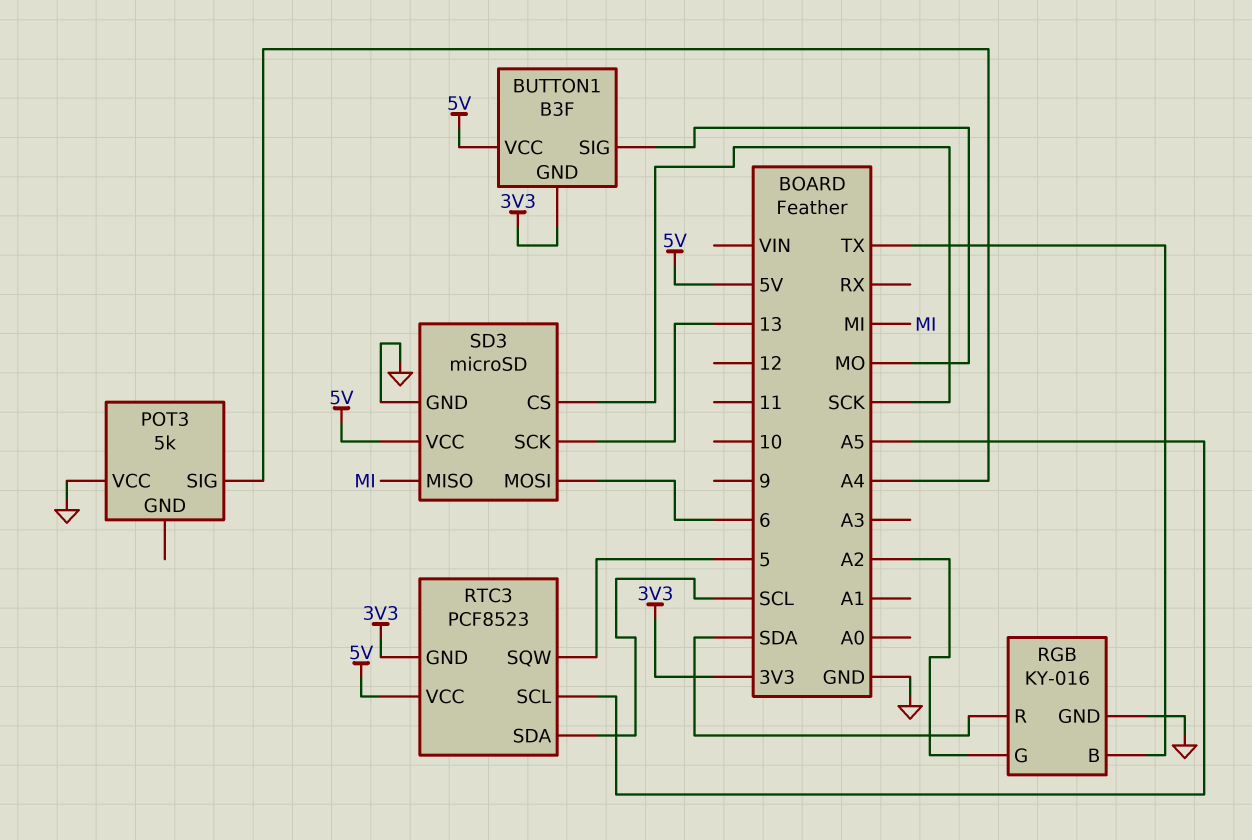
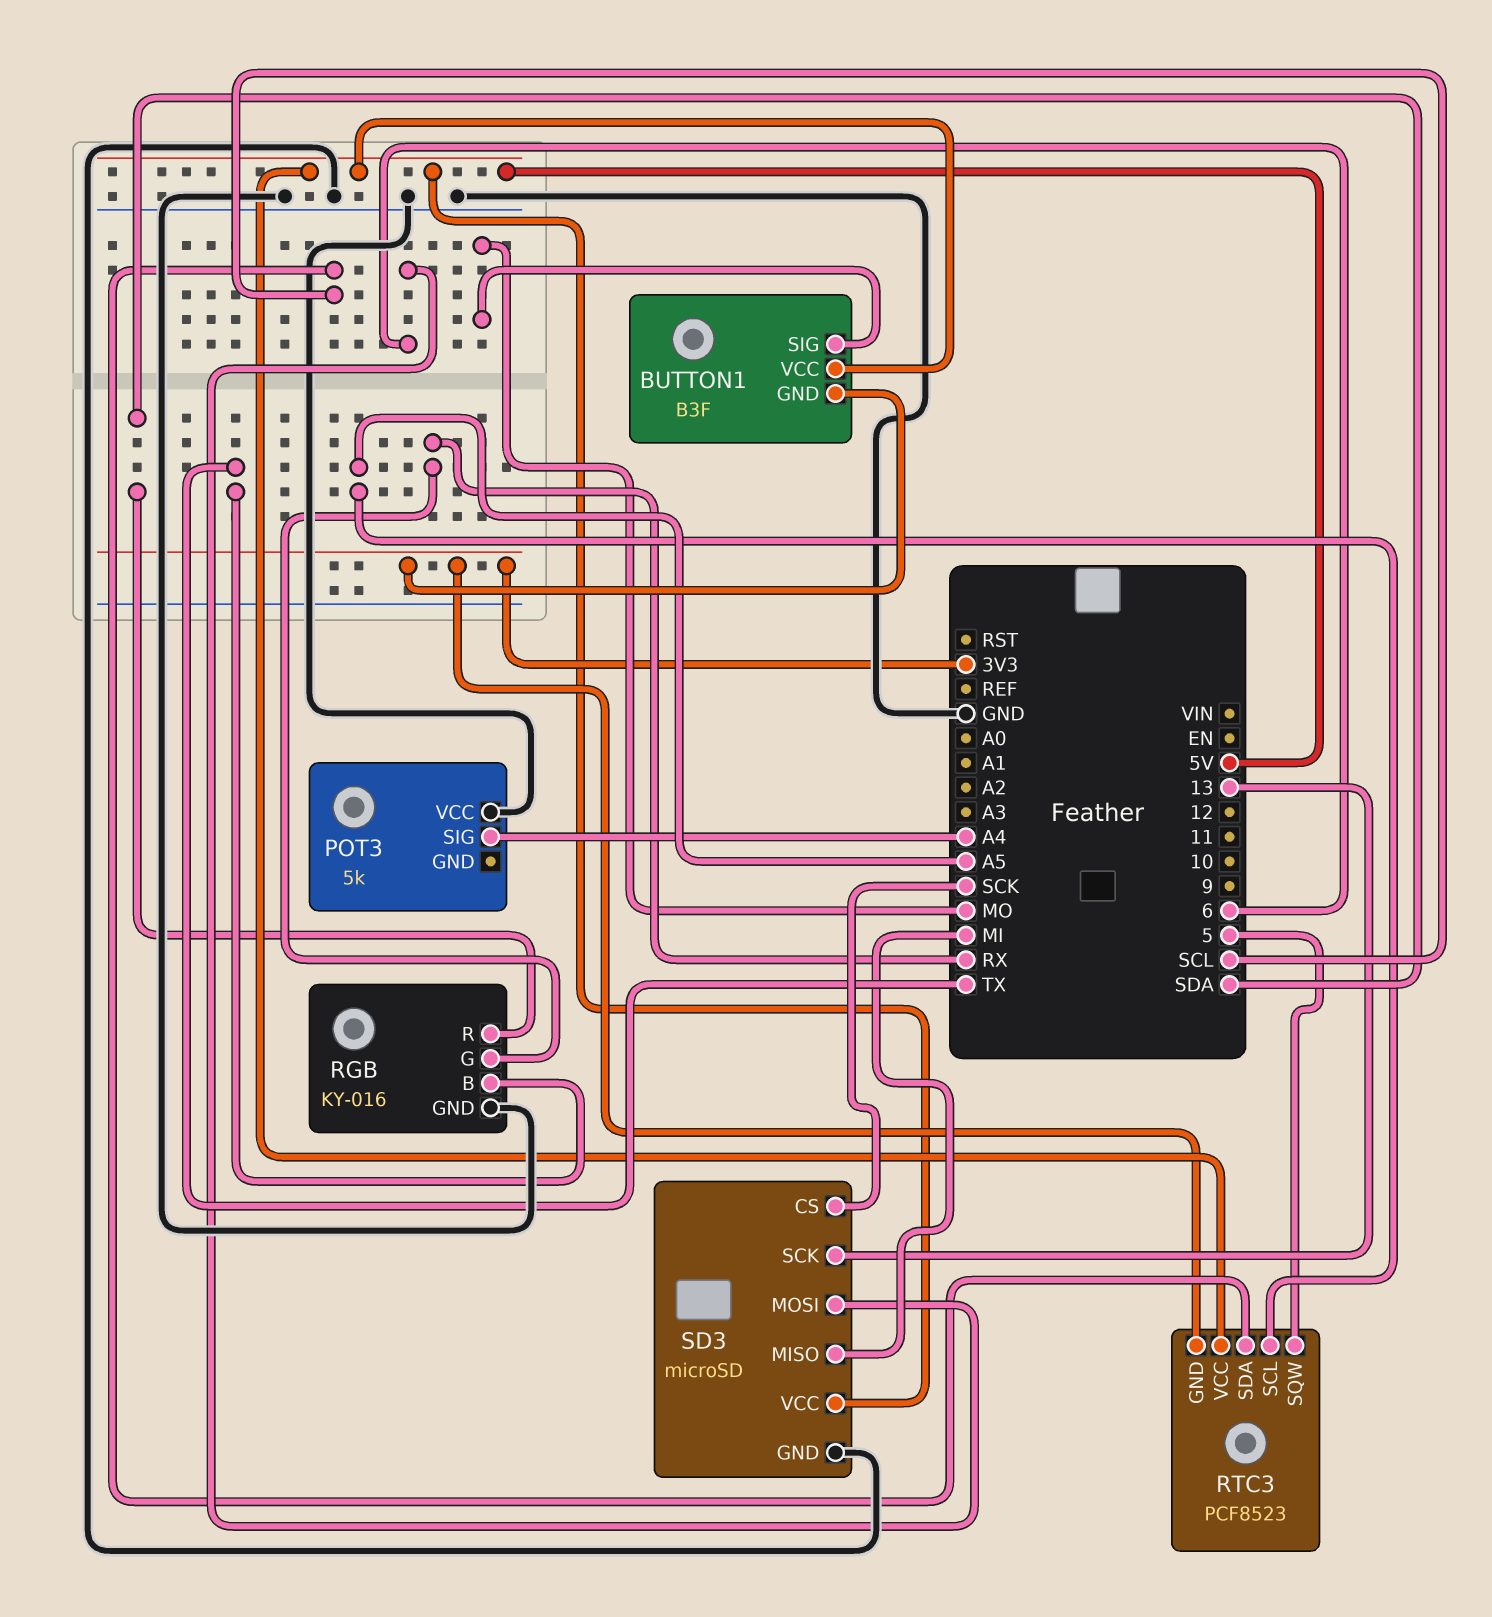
RGB pin G: A2 -> RX

